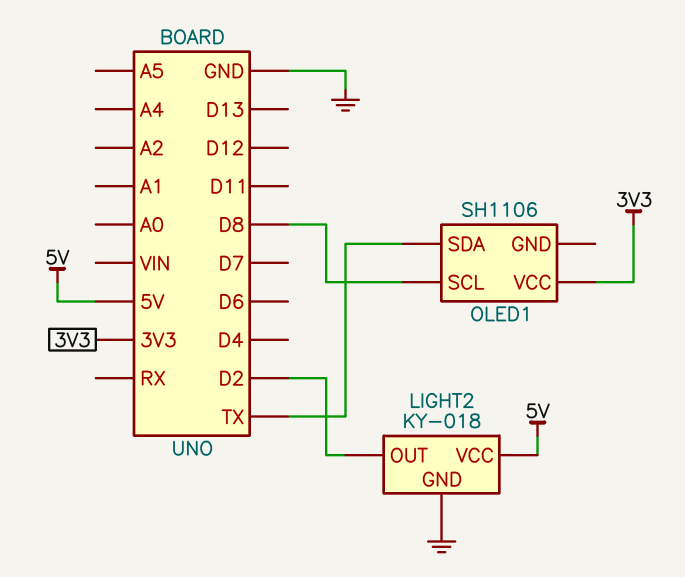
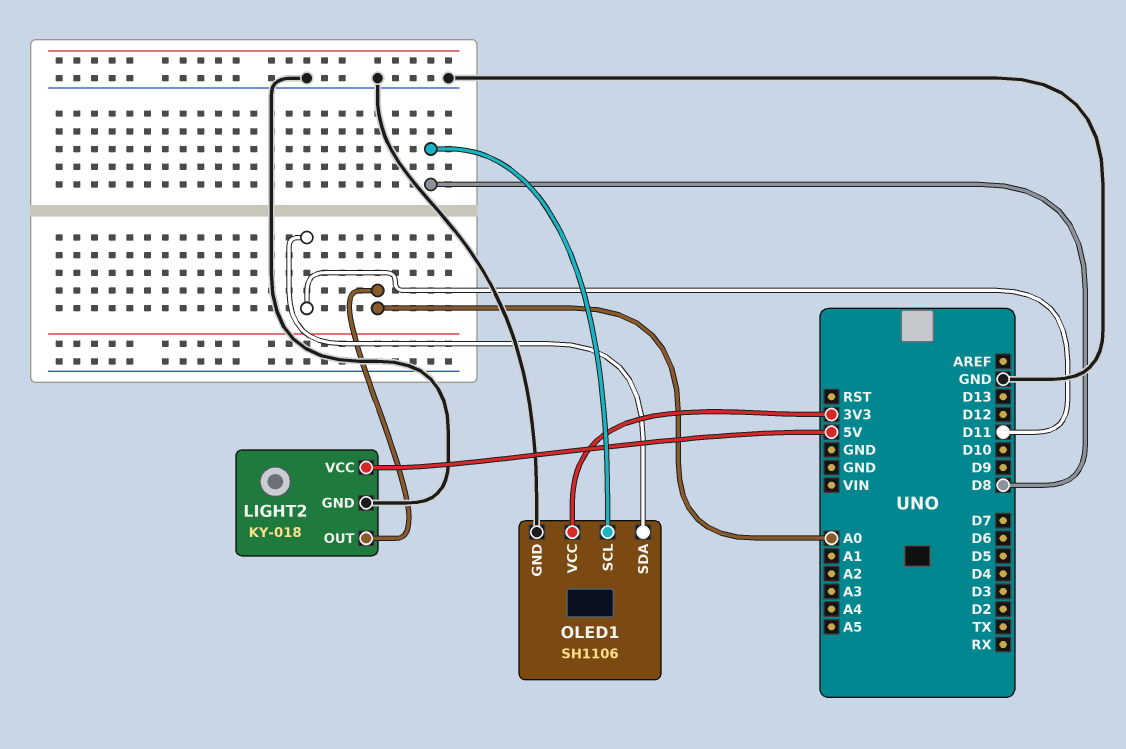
LIGHT2 pin OUT: D2 -> A0
OLED1 pin GND: none -> GND
OLED1 pin SDA: TX -> D11

